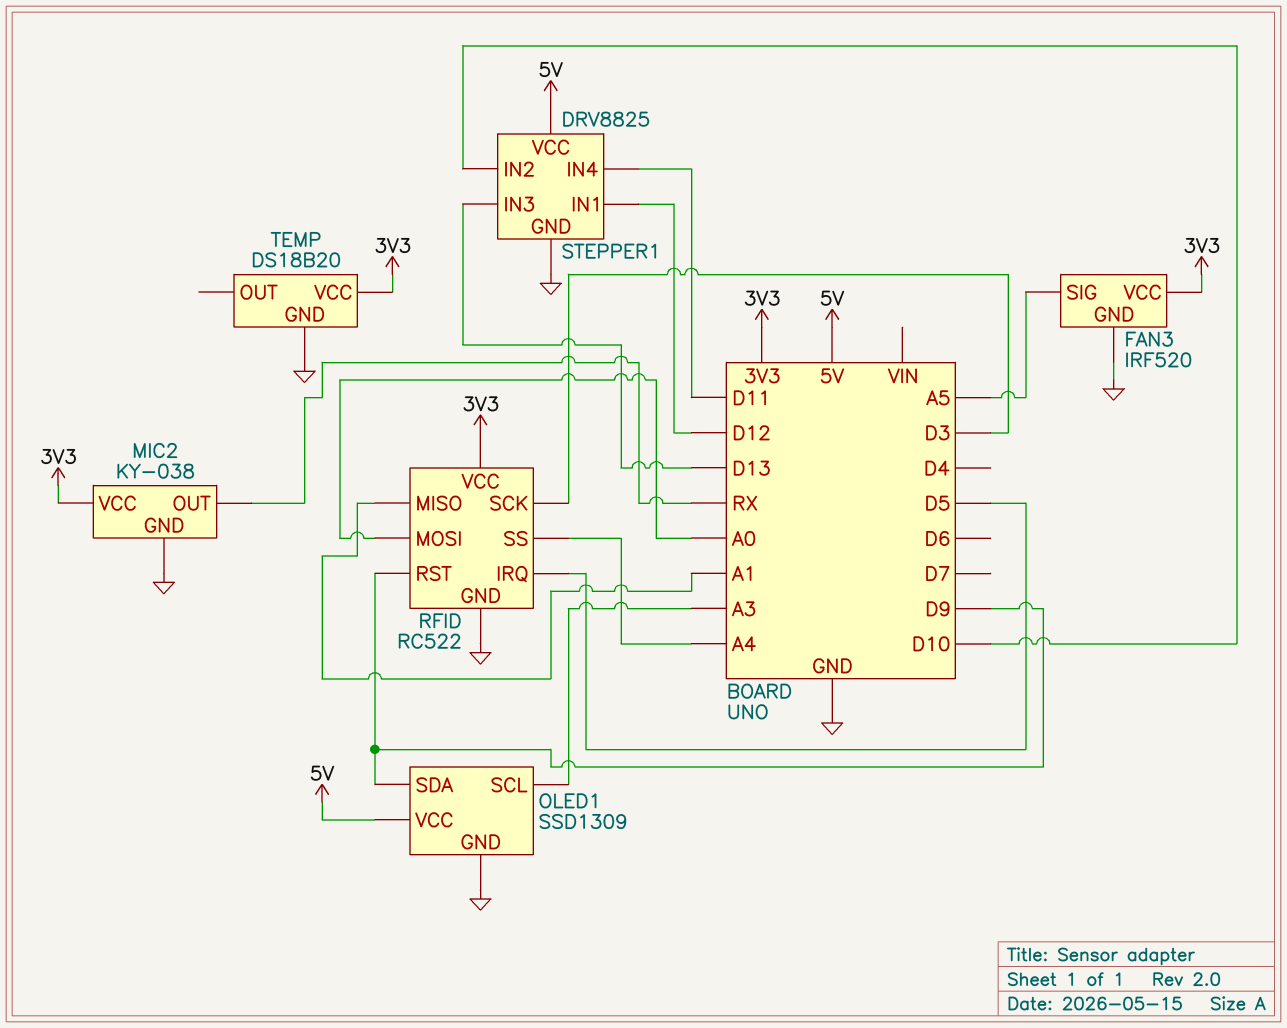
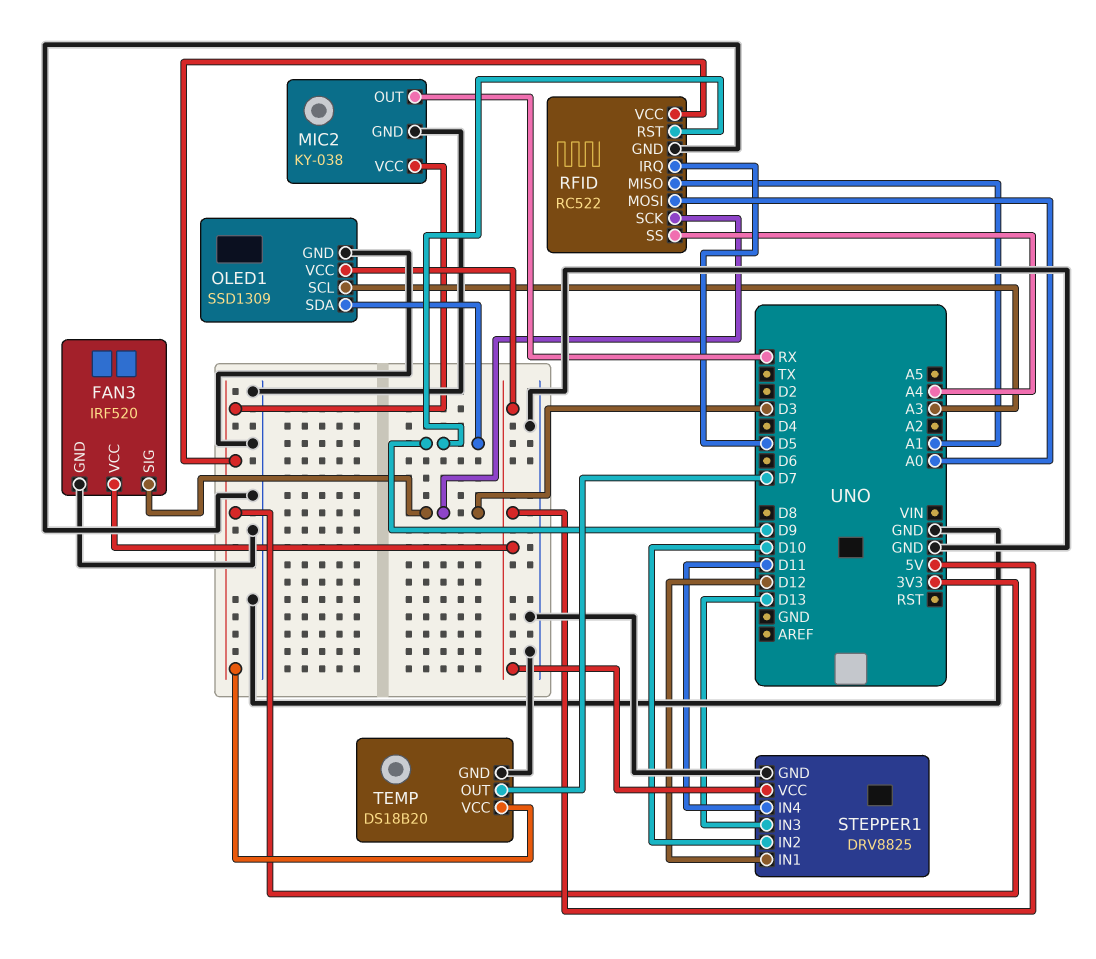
FAN3 pin SIG: A5 -> D3
FAN3 pin VCC: 3V3 -> 5V
TEMP pin OUT: none -> D7

